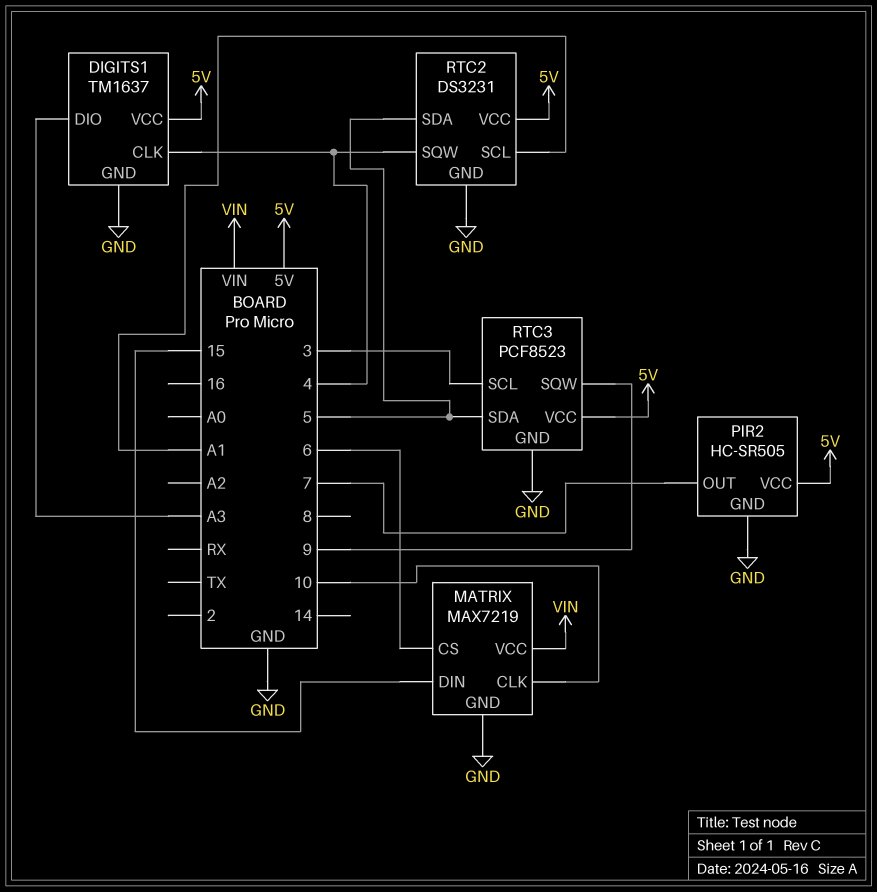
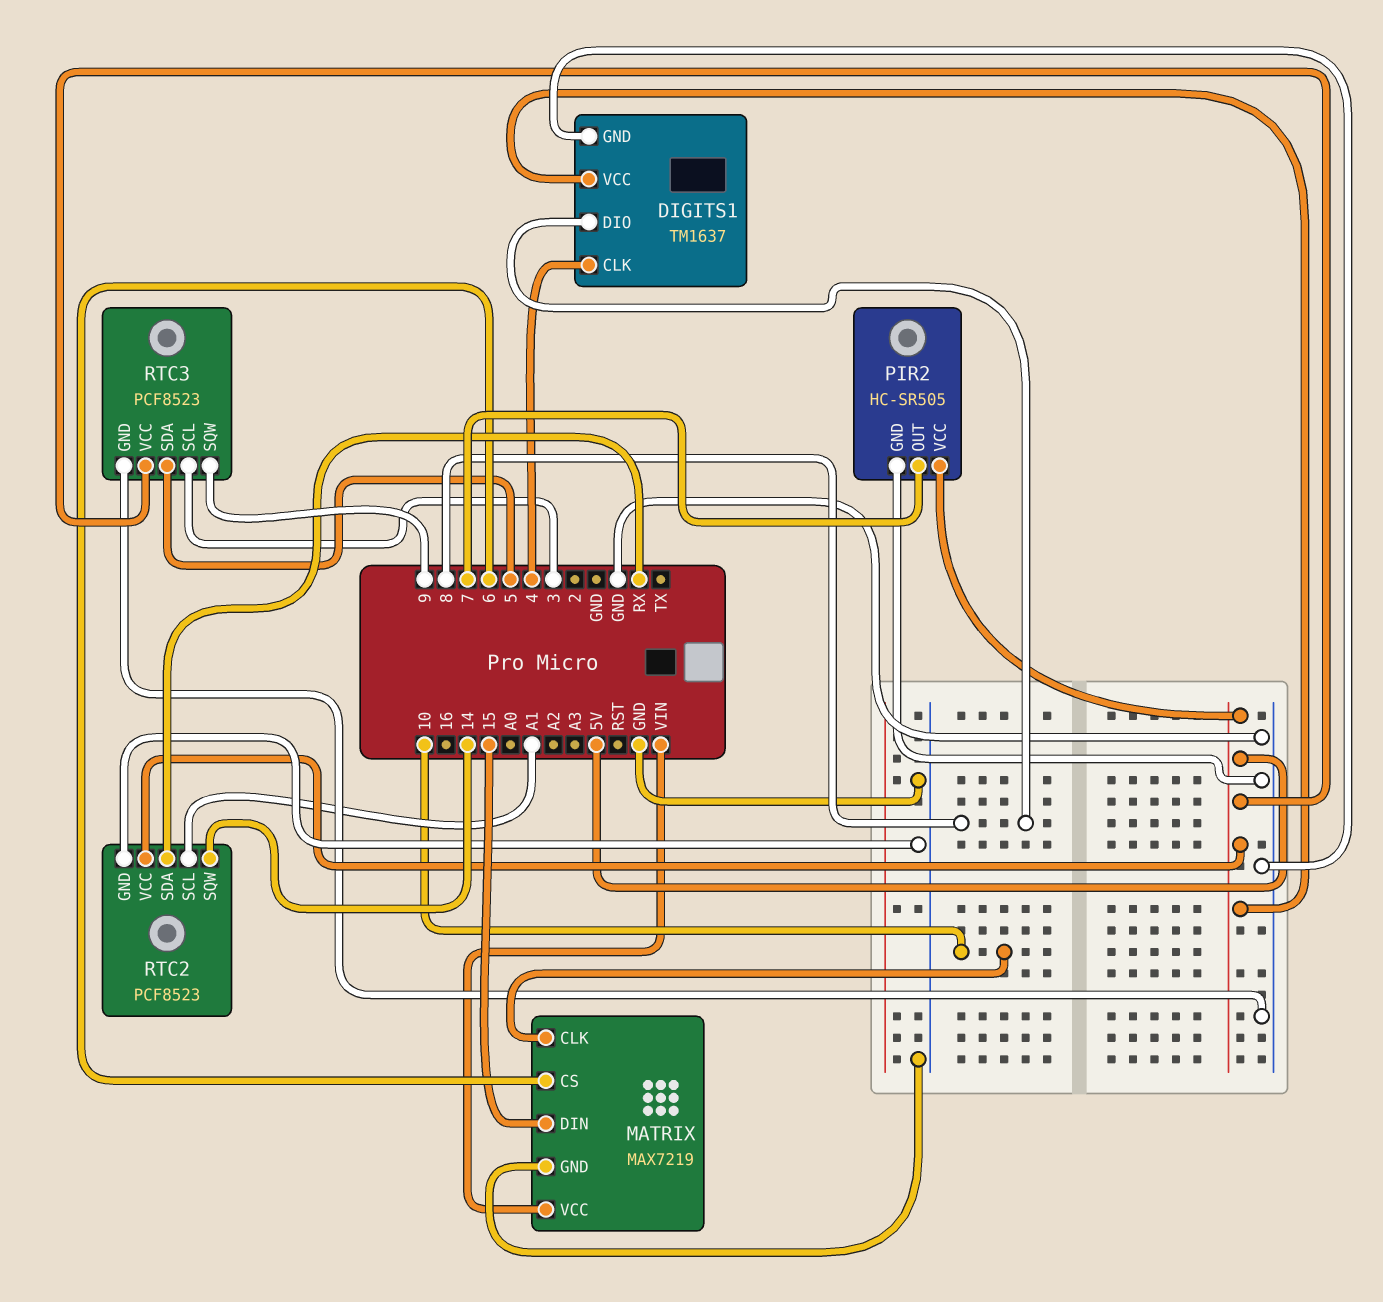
DIGITS1 pin DIO: A3 -> 8
RTC2: DS3231 -> PCF8523
RTC2 pin SDA: 5 -> RX
RTC2 pin SQW: 4 -> 14

